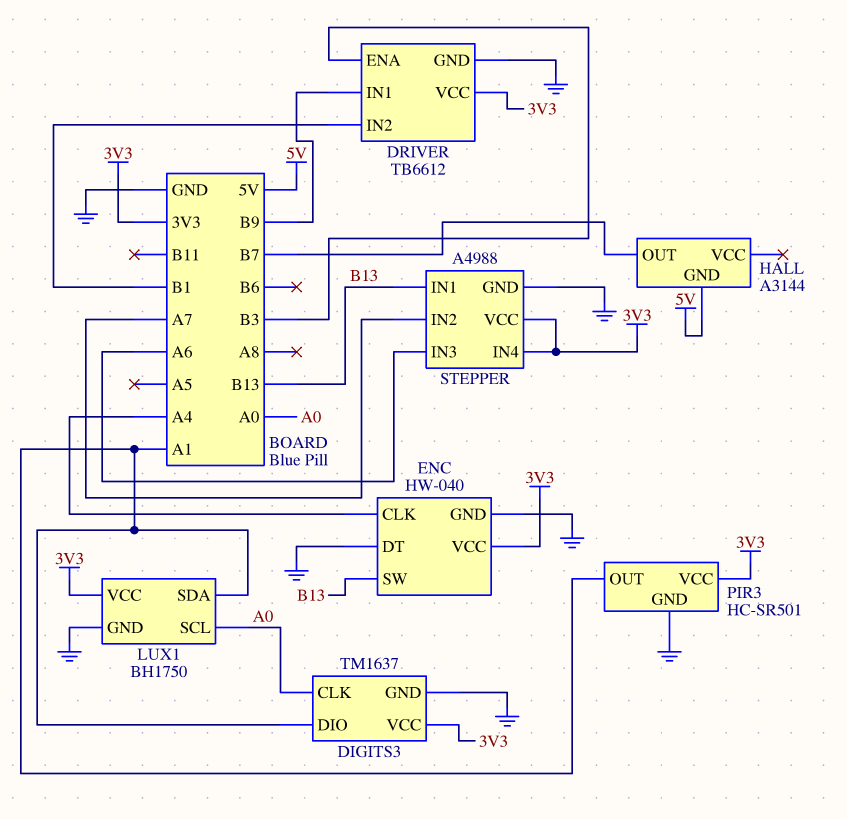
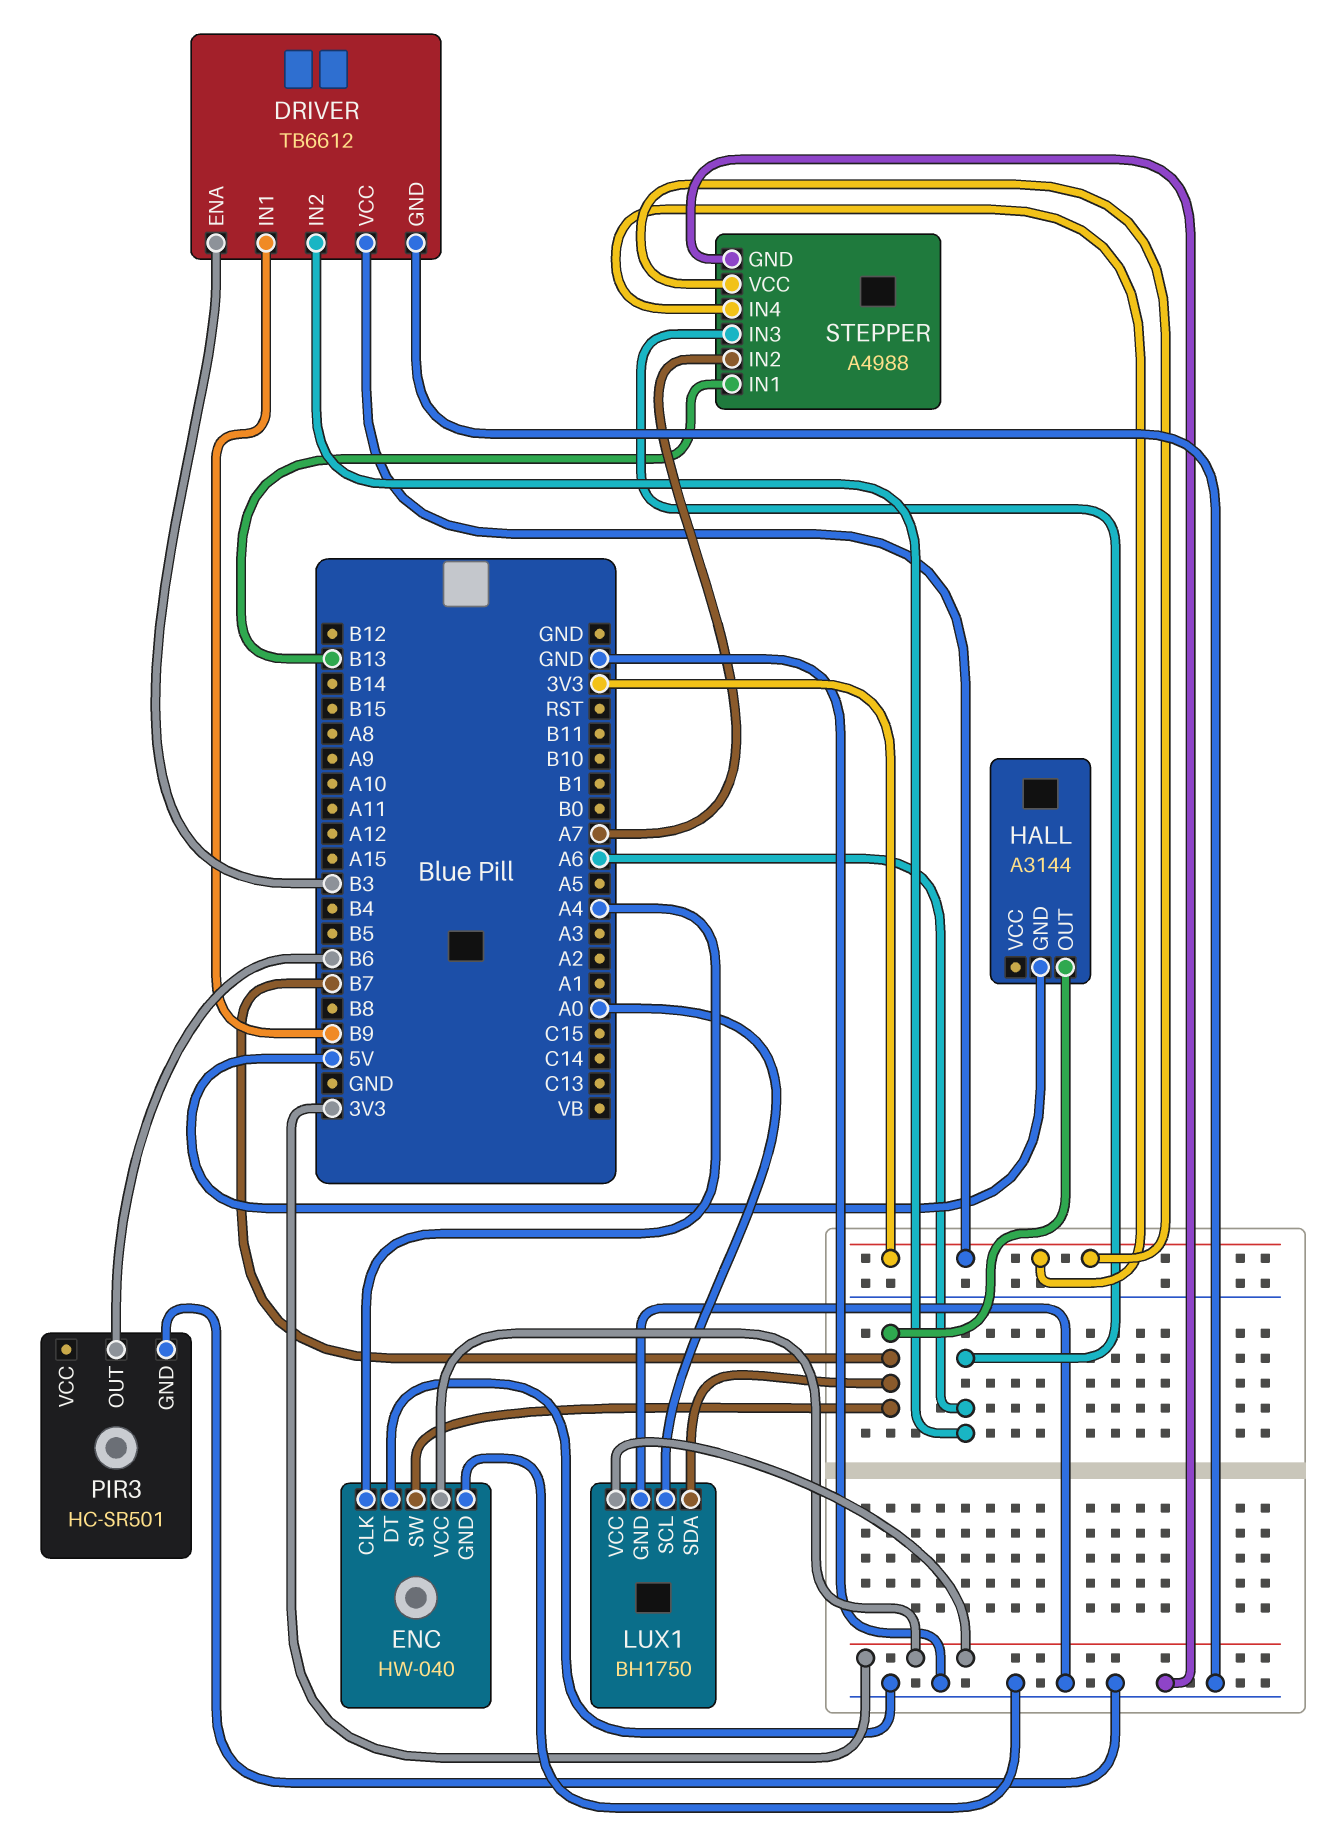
DIGITS3: TM1637 -> none
DIGITS3 pin CLK: A0 -> none
DIGITS3 pin DIO: A1 -> none
DIGITS3 pin GND: GND -> none
DIGITS3 pin VCC: 3V3 -> none
DRIVER pin IN2: B1 -> A6
ENC pin SW: B13 -> B7
LUX1 pin SDA: A1 -> B7
PIR3 pin OUT: A1 -> B6
PIR3 pin VCC: 3V3 -> none

